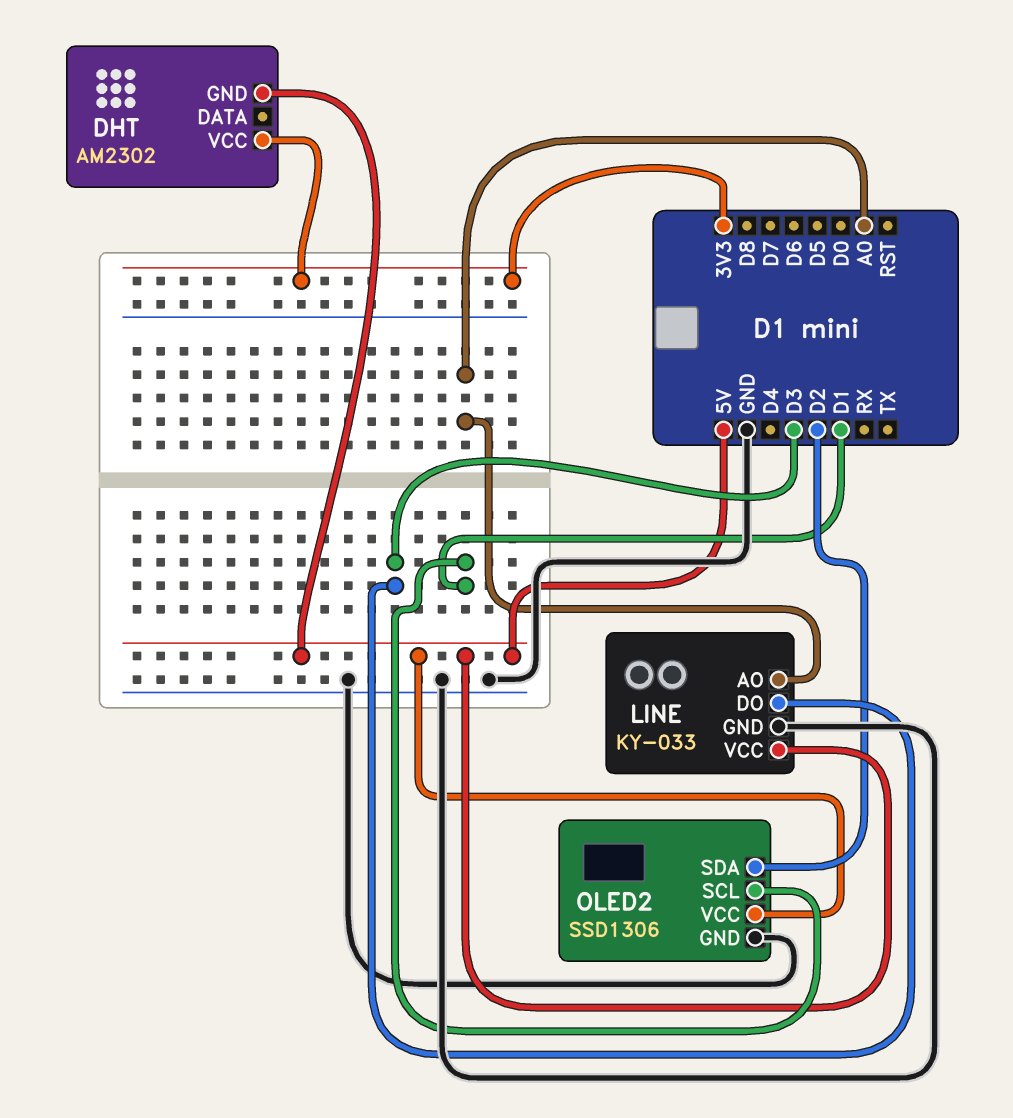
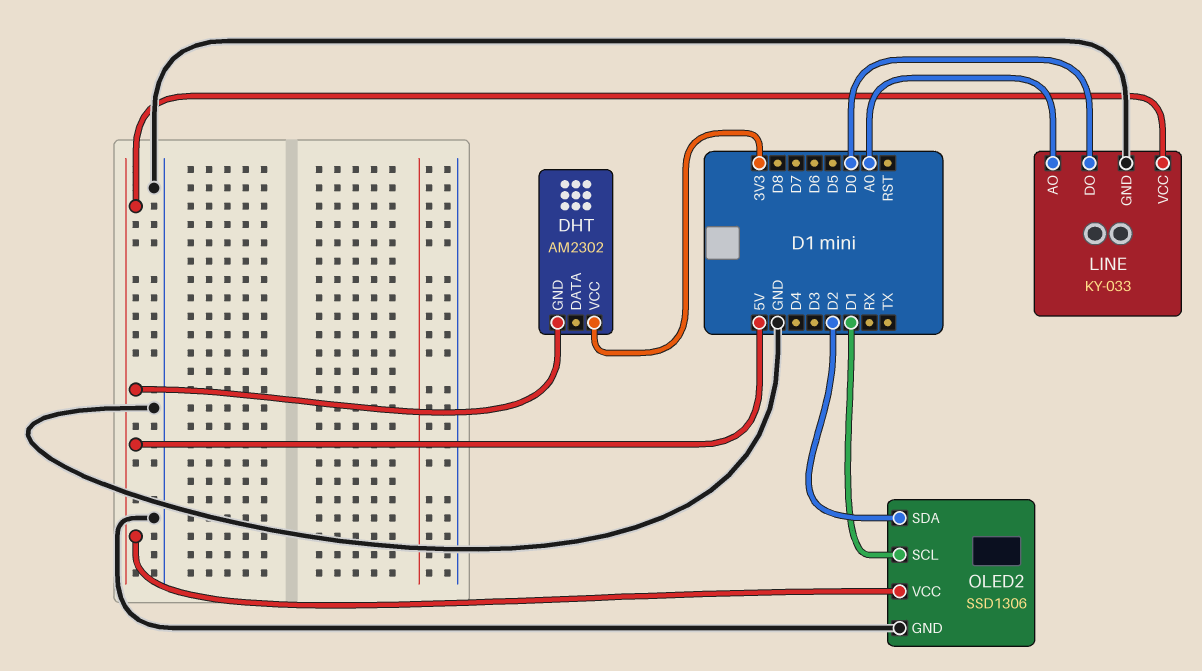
LINE pin DO: D3 -> D0

